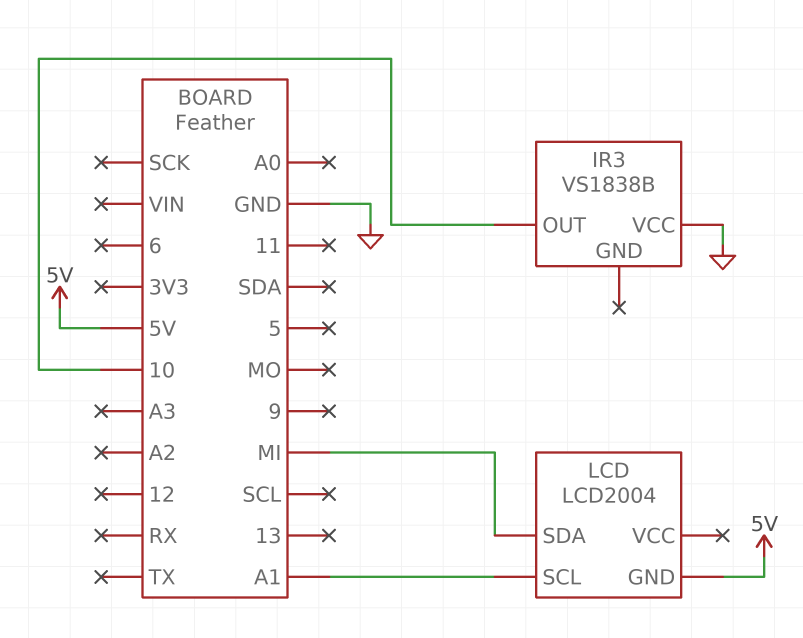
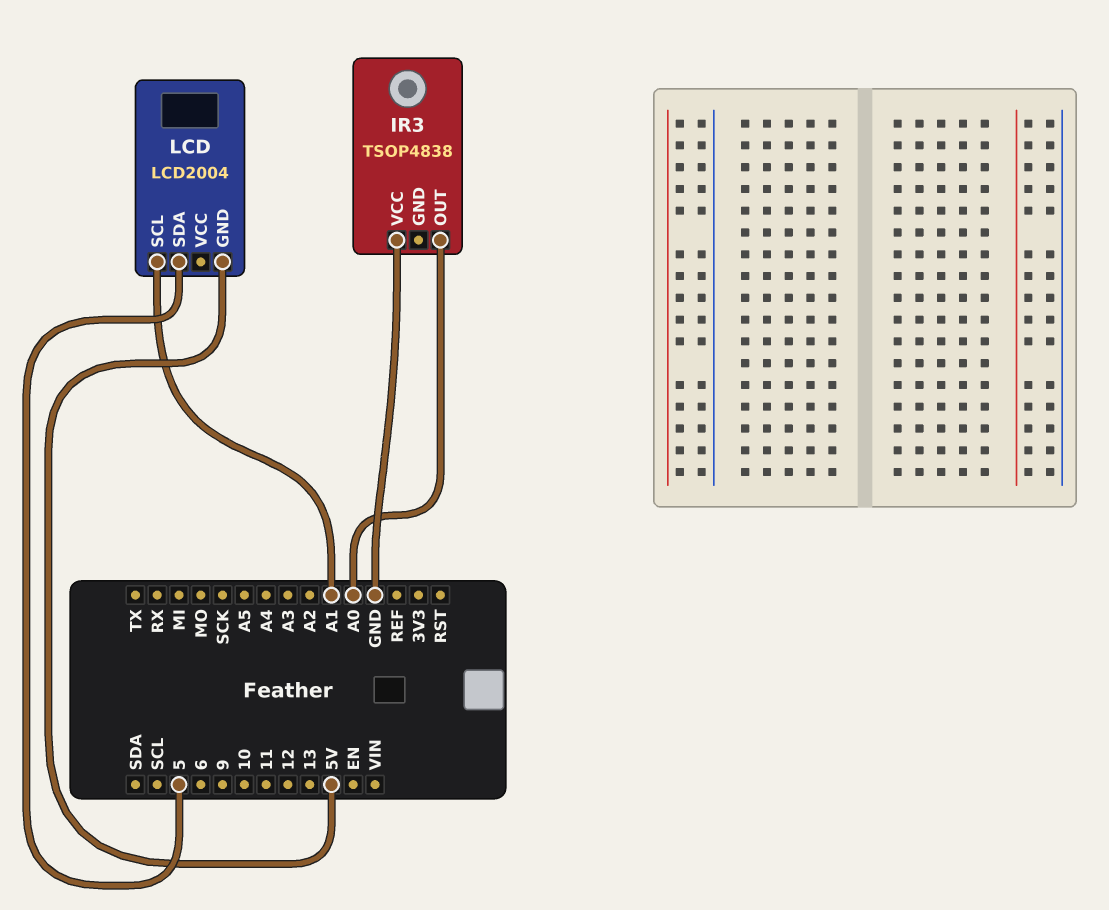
IR3: VS1838B -> TSOP4838
IR3 pin OUT: 10 -> A0
LCD pin SDA: MI -> 5

